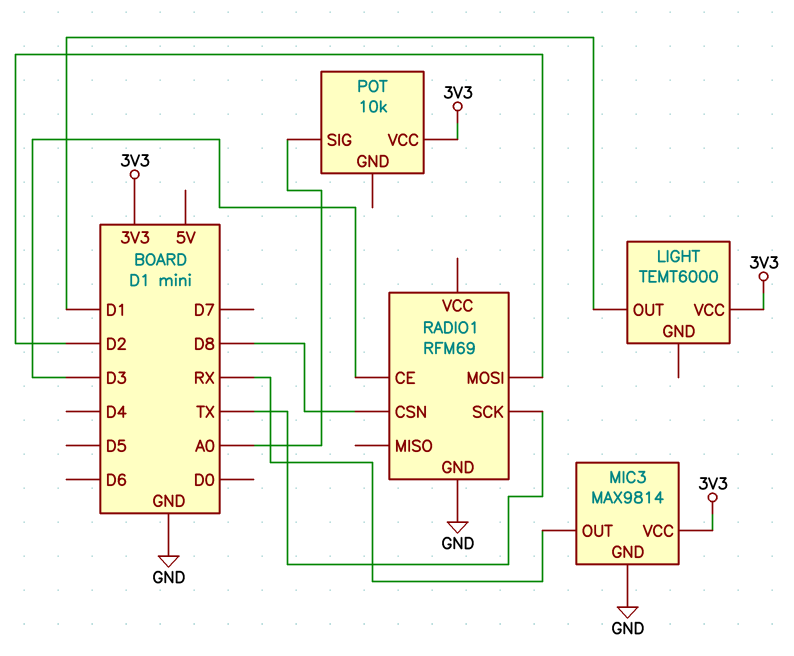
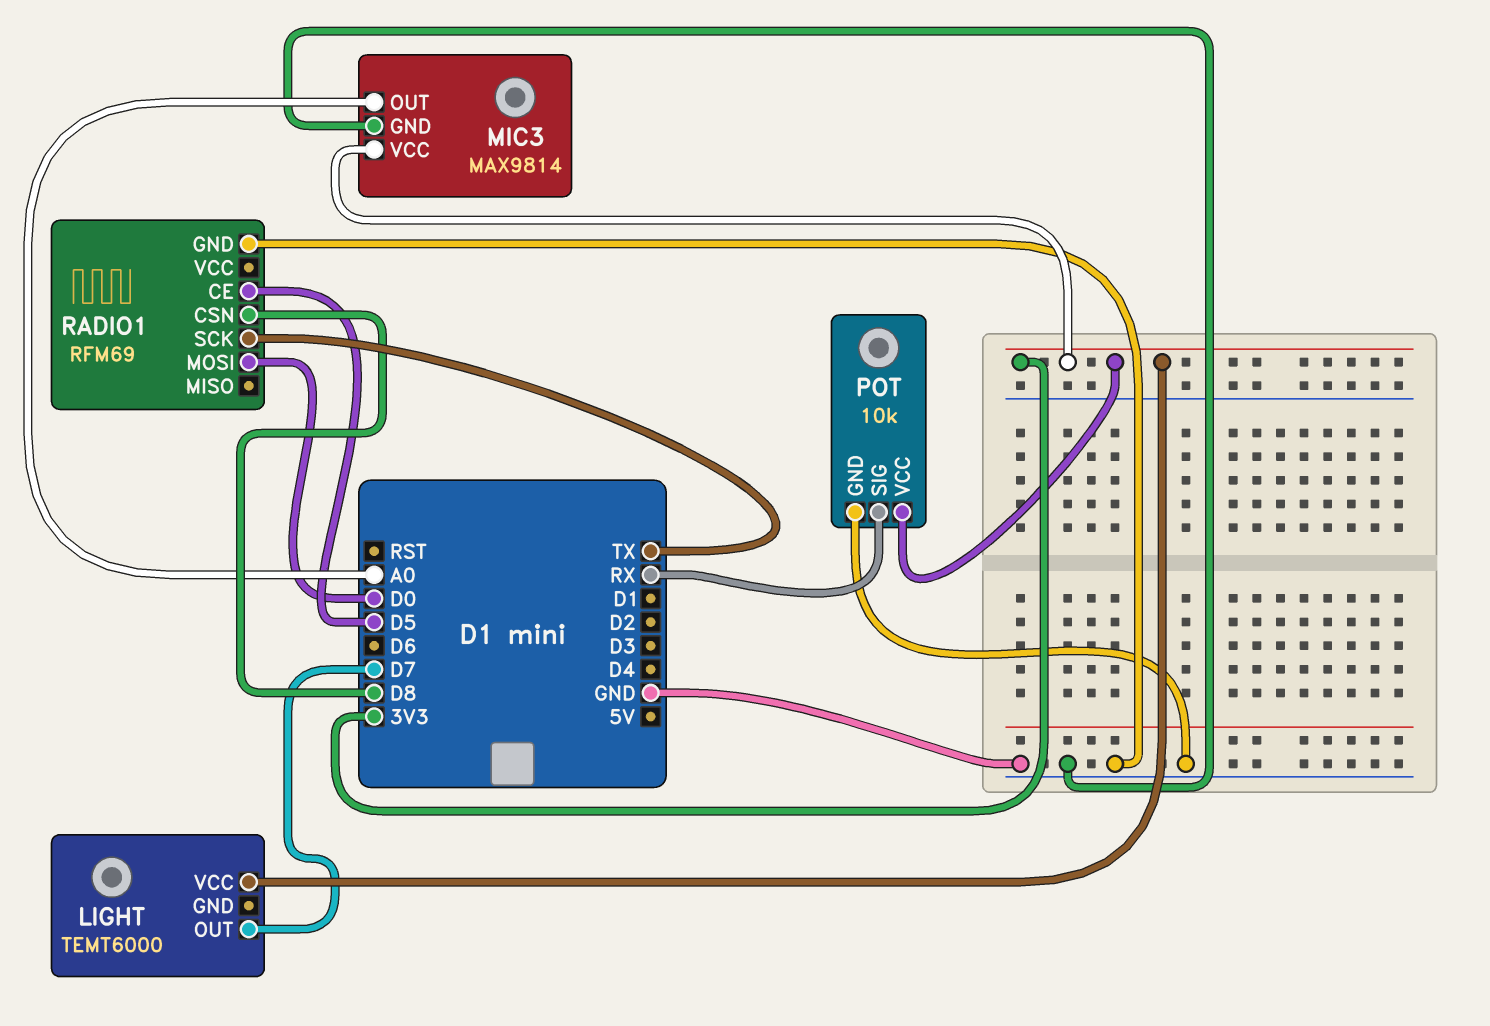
LIGHT pin OUT: D1 -> D7
MIC3 pin OUT: RX -> A0
POT pin GND: none -> GND
POT pin SIG: A0 -> RX
RADIO1 pin CE: D3 -> D5
RADIO1 pin MOSI: D2 -> D0

